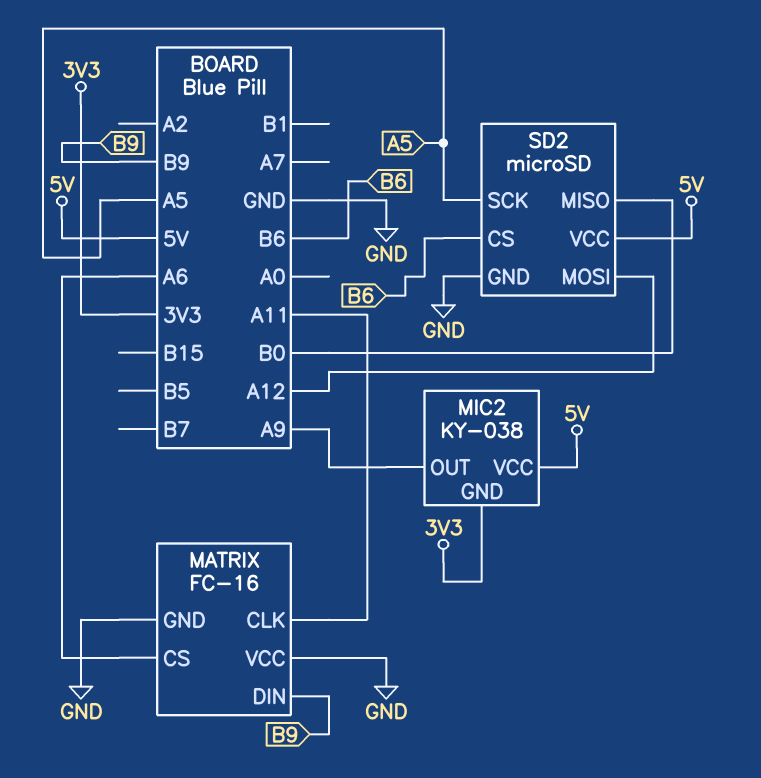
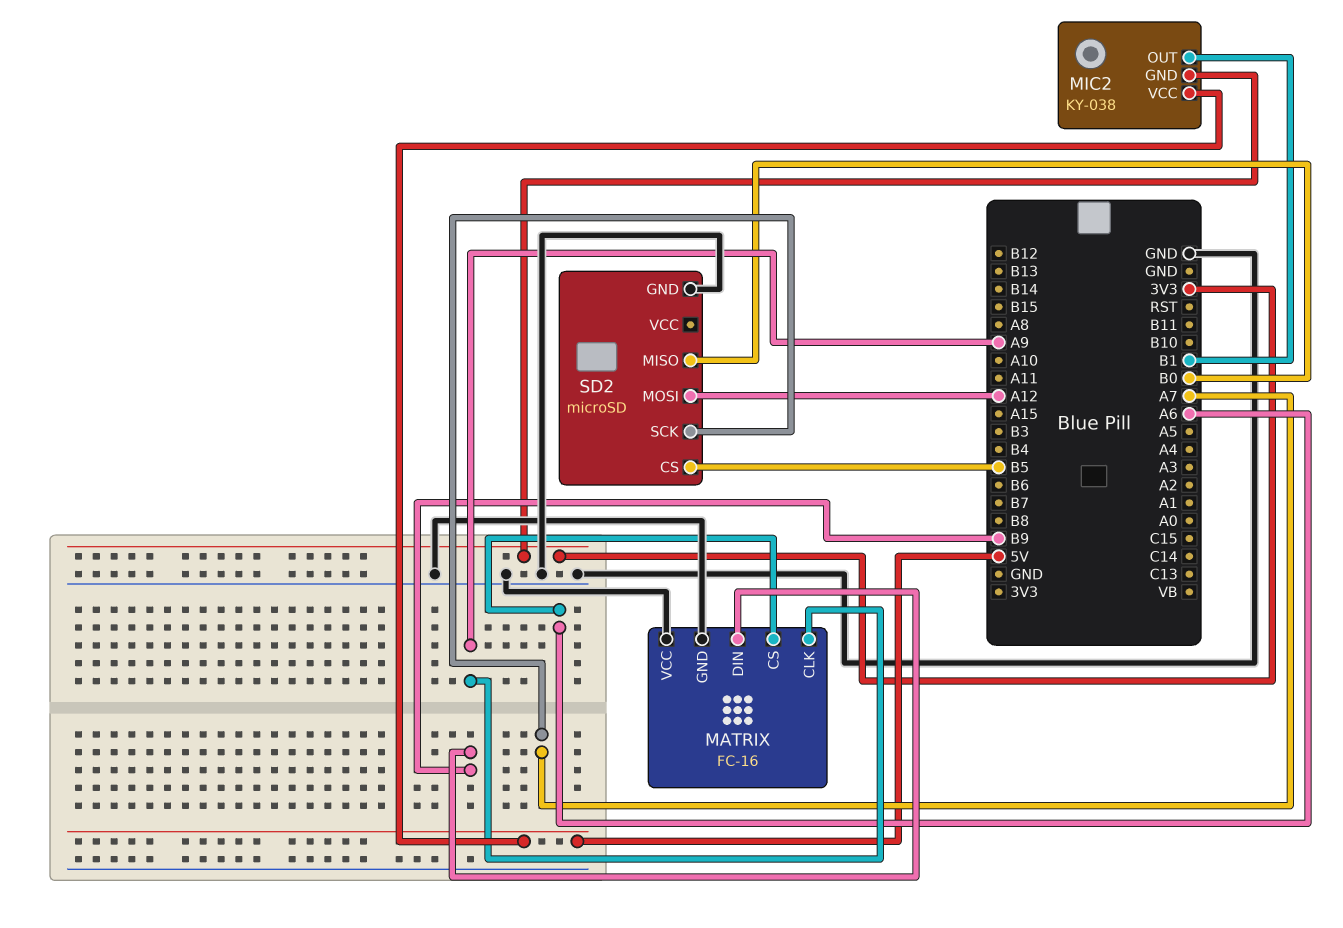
MATRIX pin CLK: A11 -> A9
MIC2 pin OUT: A9 -> B1
SD2 pin CS: B6 -> B5
SD2 pin SCK: A5 -> A7
SD2 pin VCC: 5V -> none

